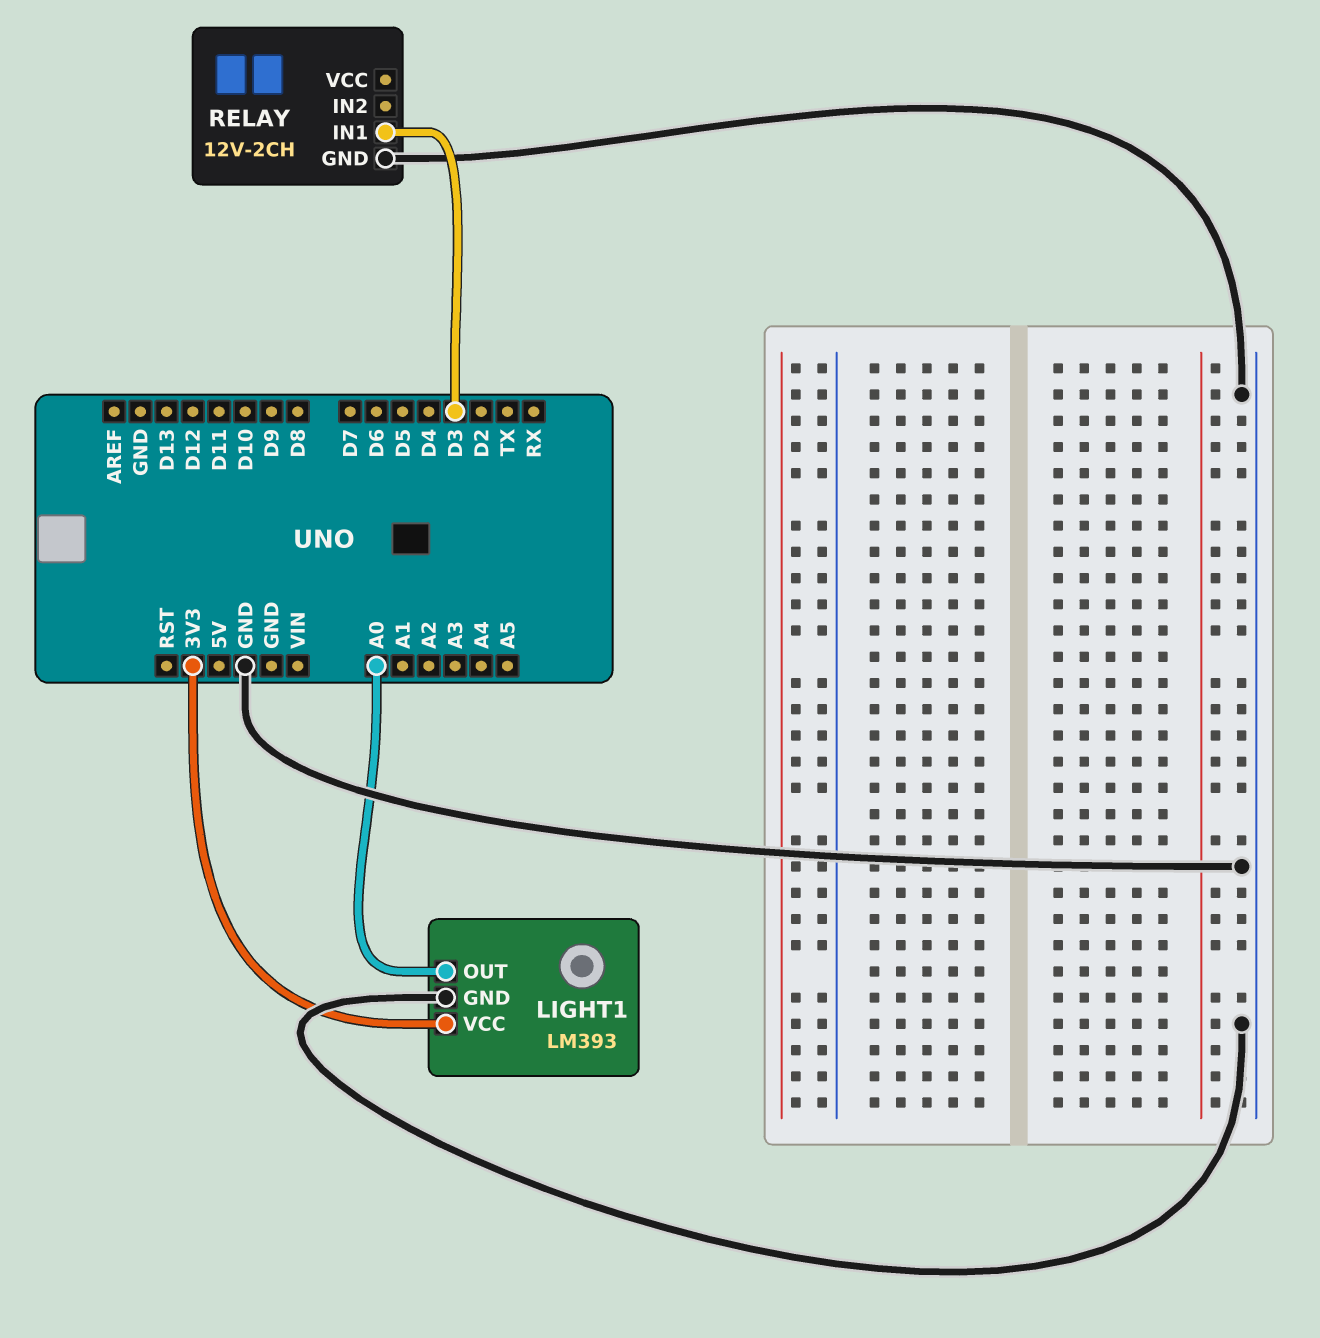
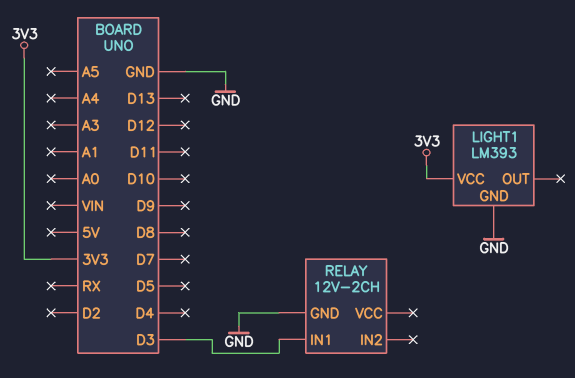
LIGHT1 pin OUT: A0 -> none

